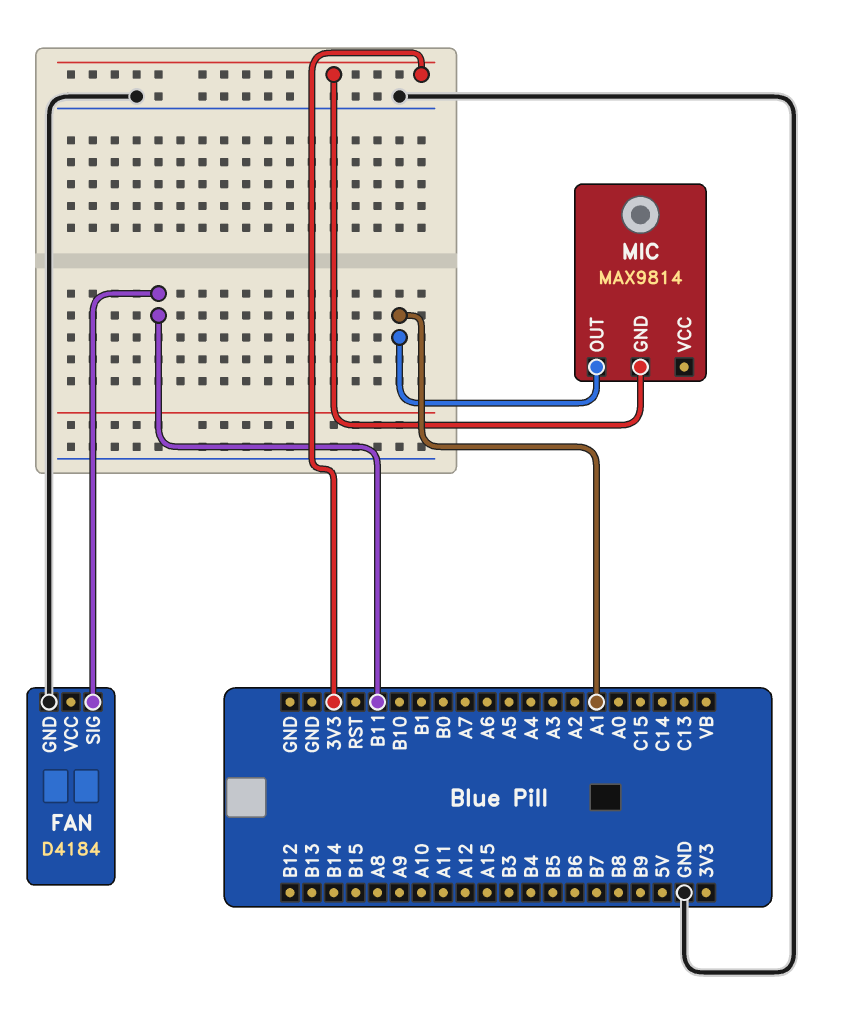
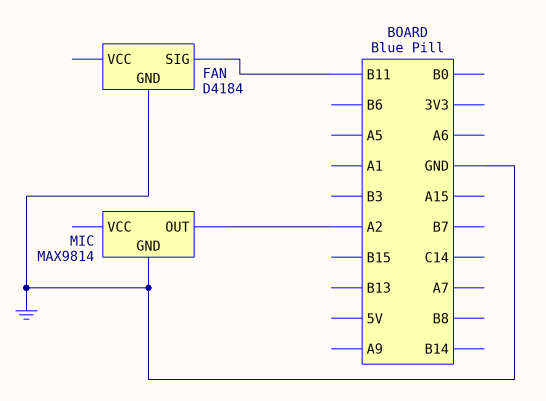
MIC pin GND: 3V3 -> GND
MIC pin OUT: A1 -> A2

